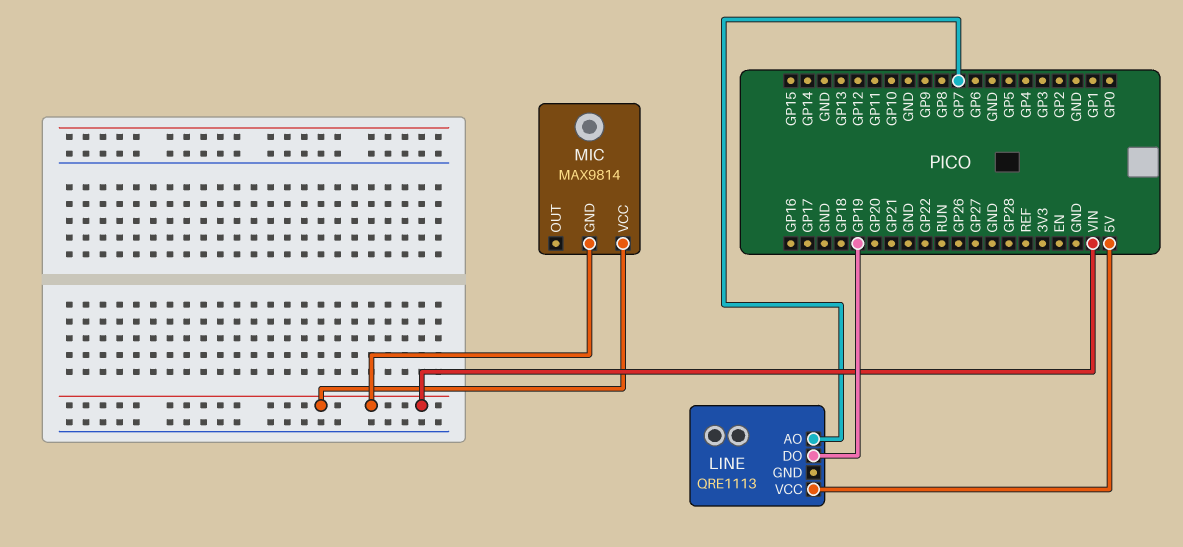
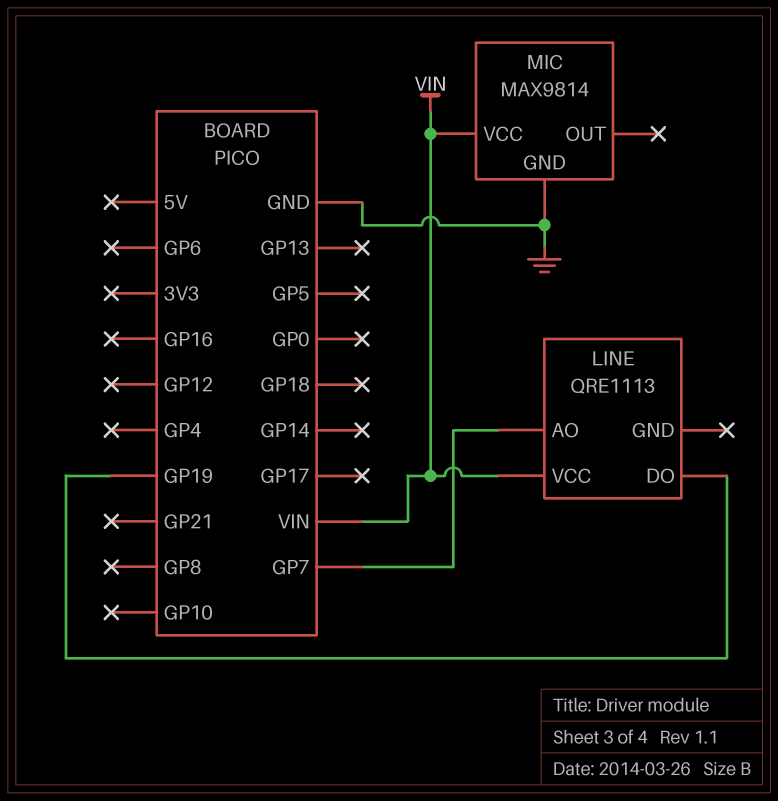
LINE pin VCC: 5V -> VIN
MIC pin GND: VIN -> GND

